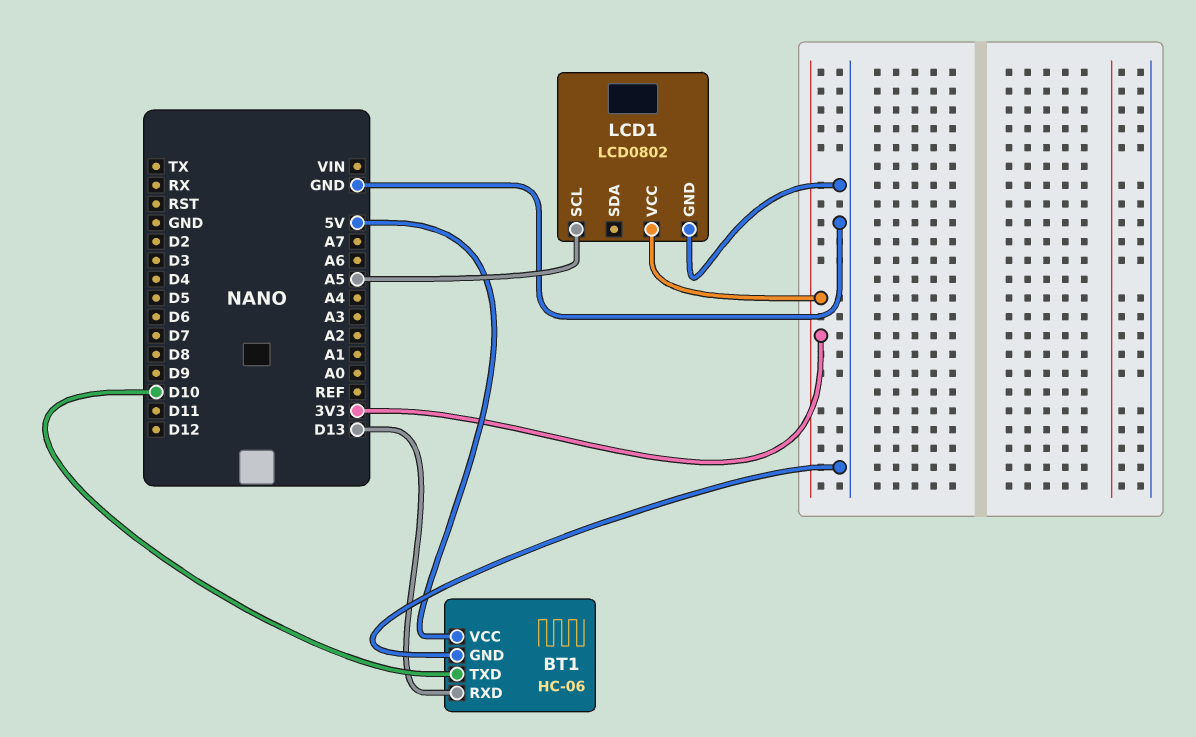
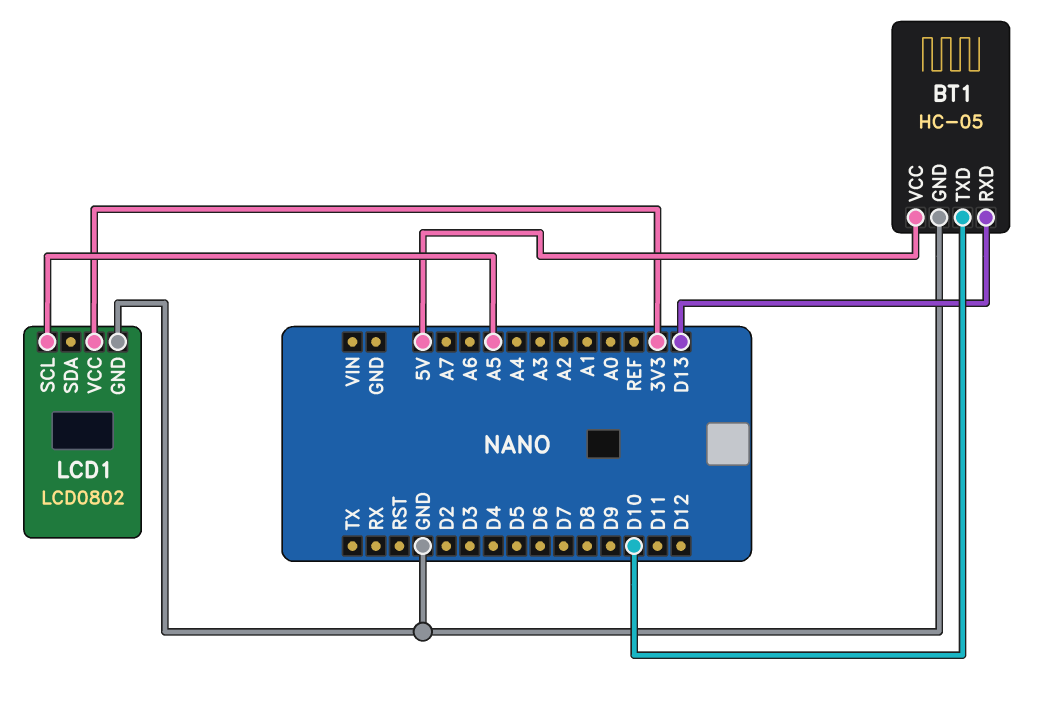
BT1: HC-06 -> HC-05

